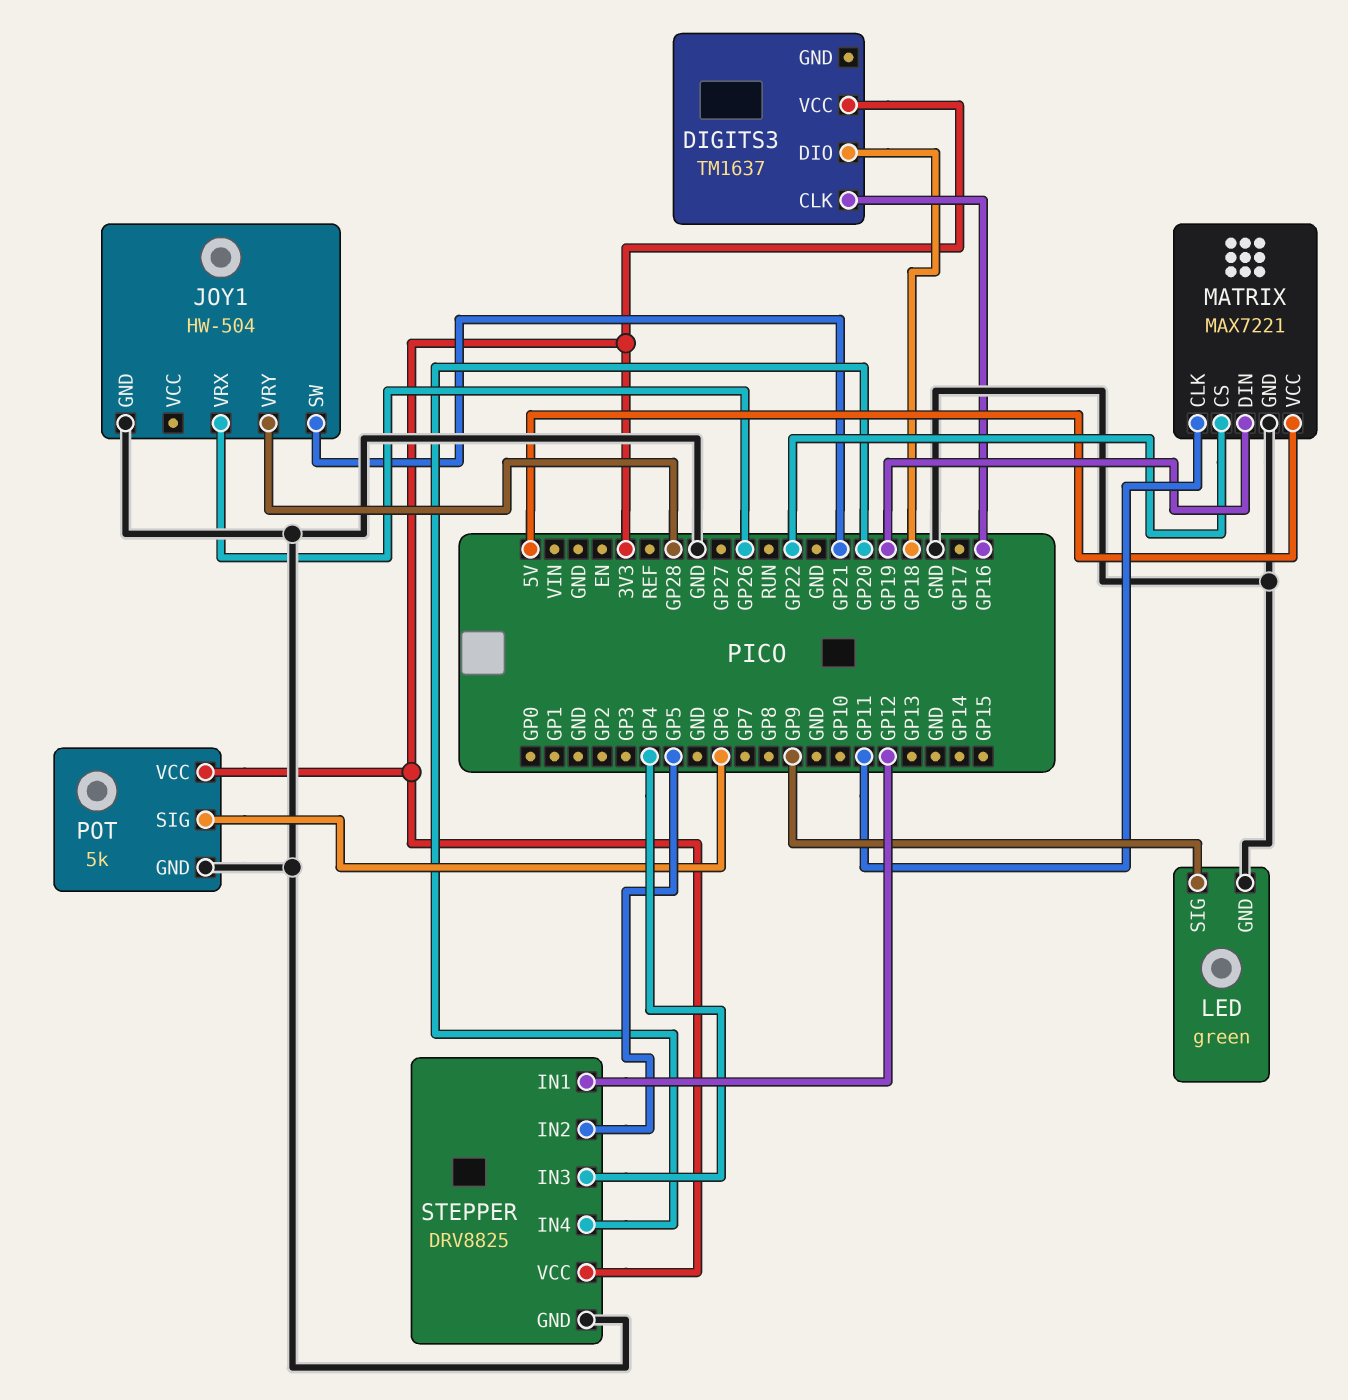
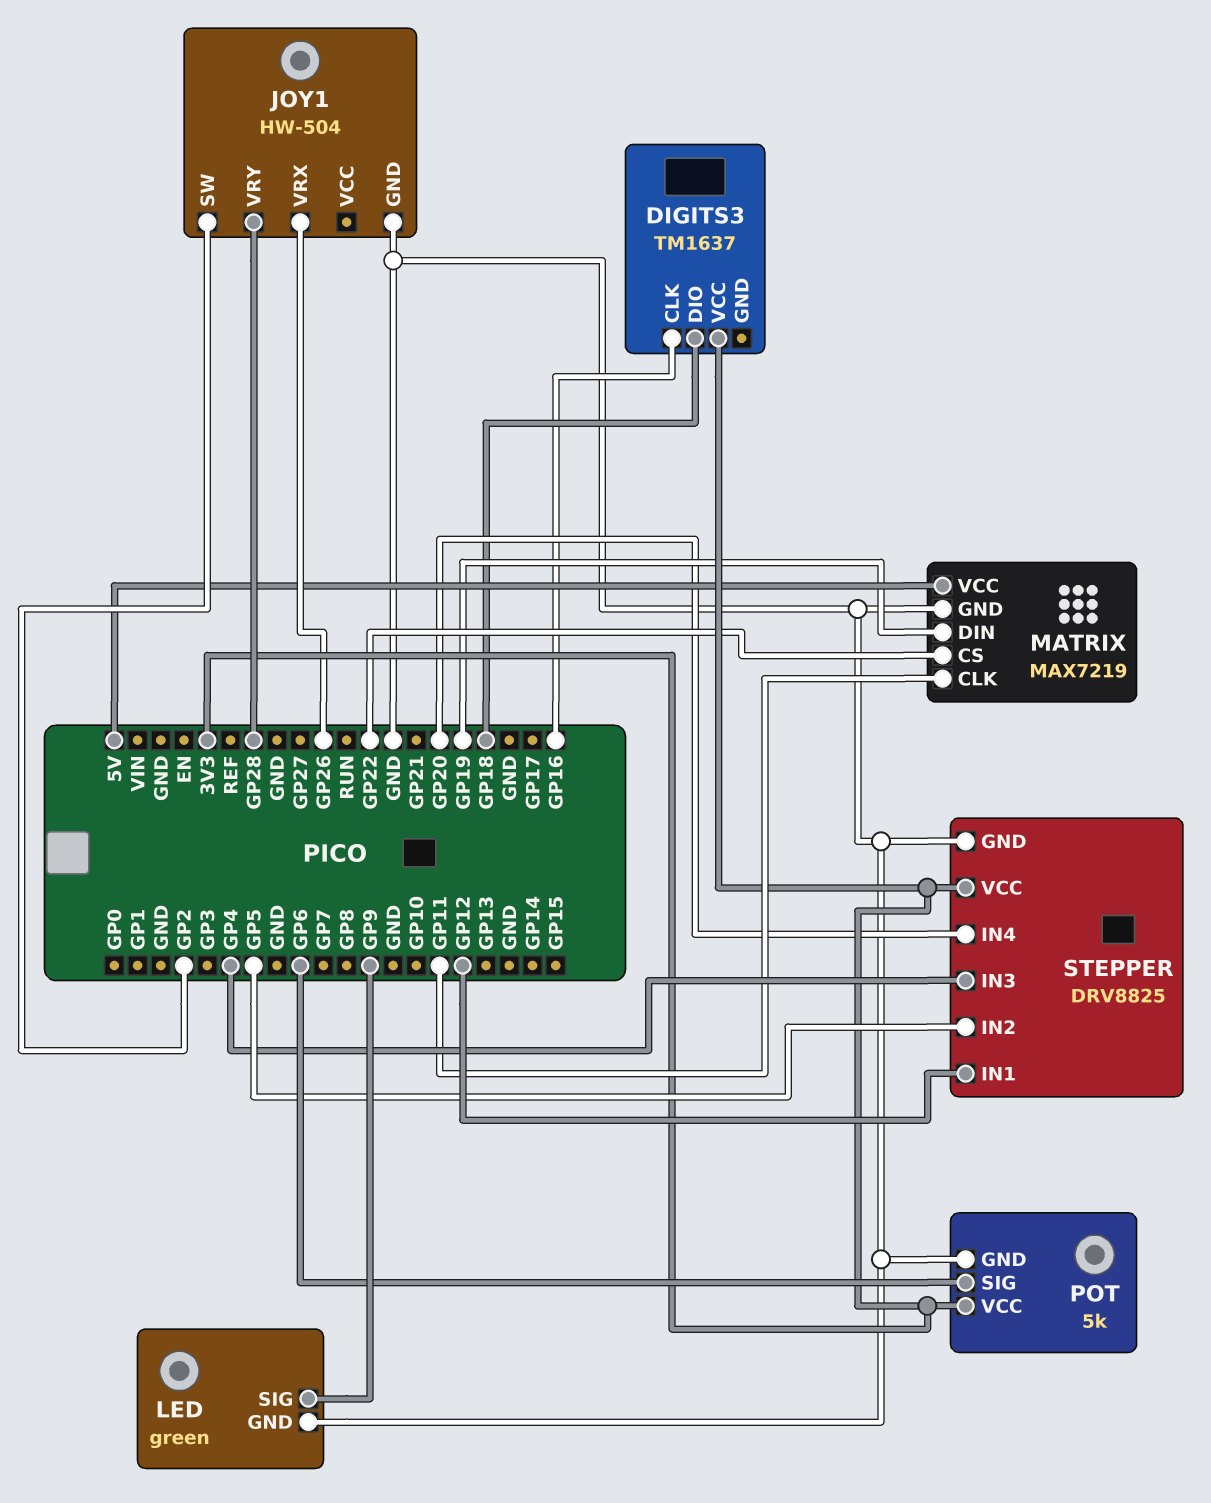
JOY1 pin SW: GP21 -> GP2
MATRIX: MAX7221 -> MAX7219

